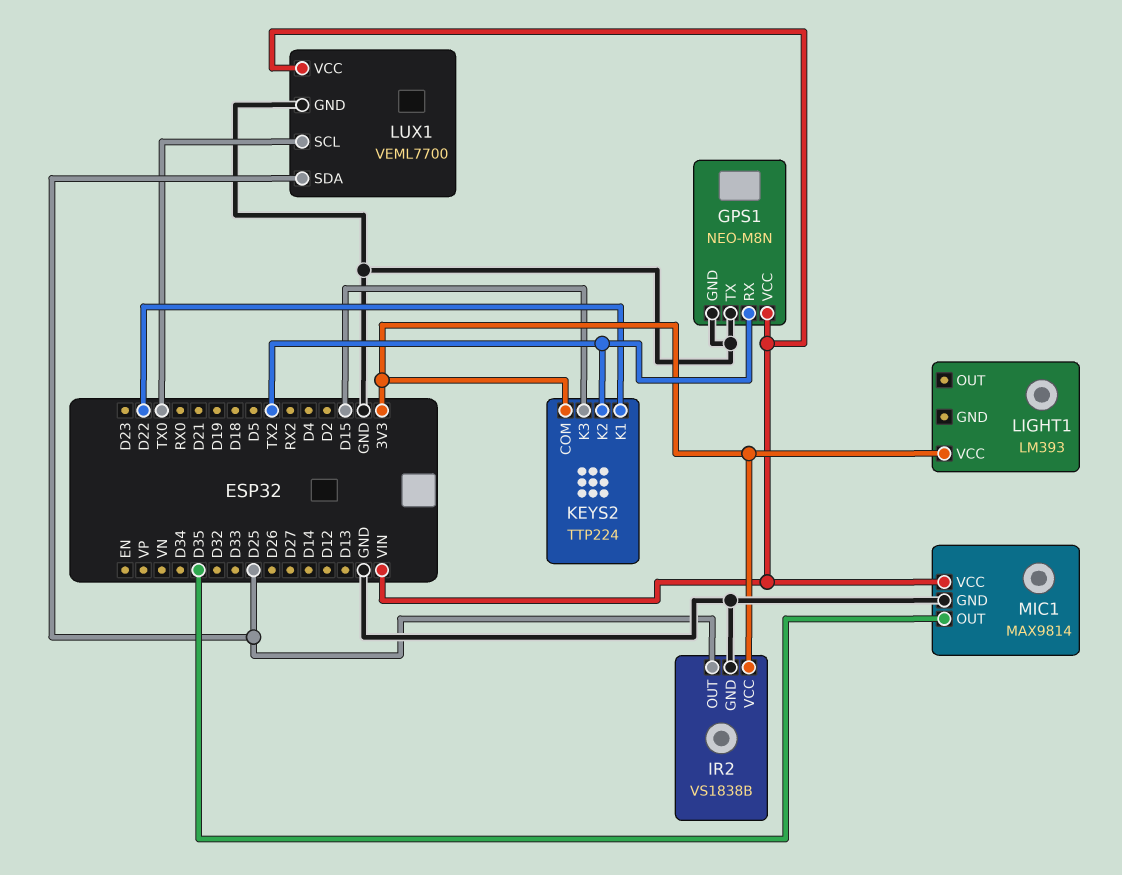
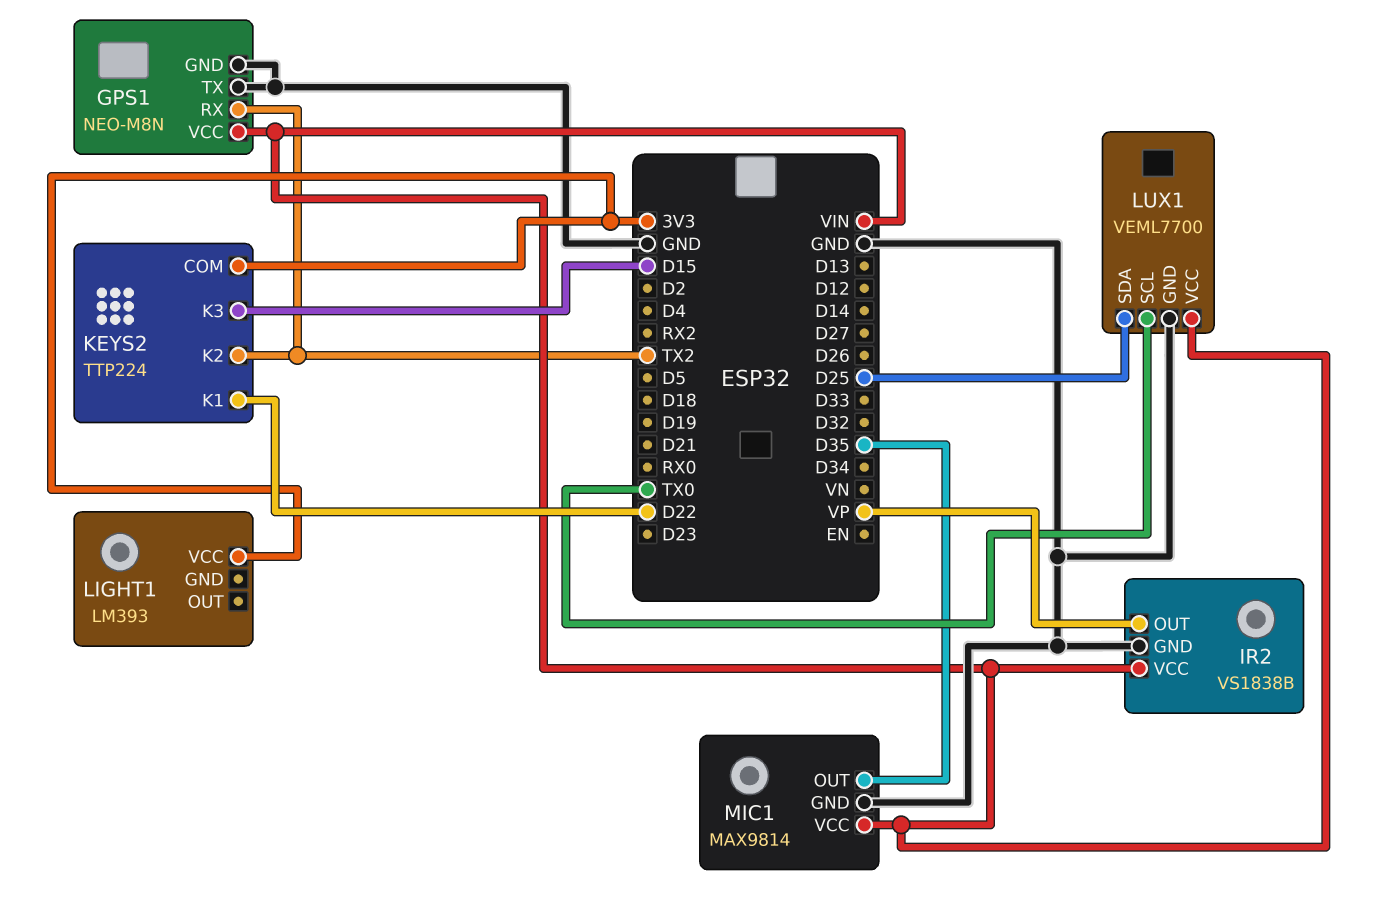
IR2 pin OUT: D25 -> VP
IR2 pin VCC: 3V3 -> VIN

